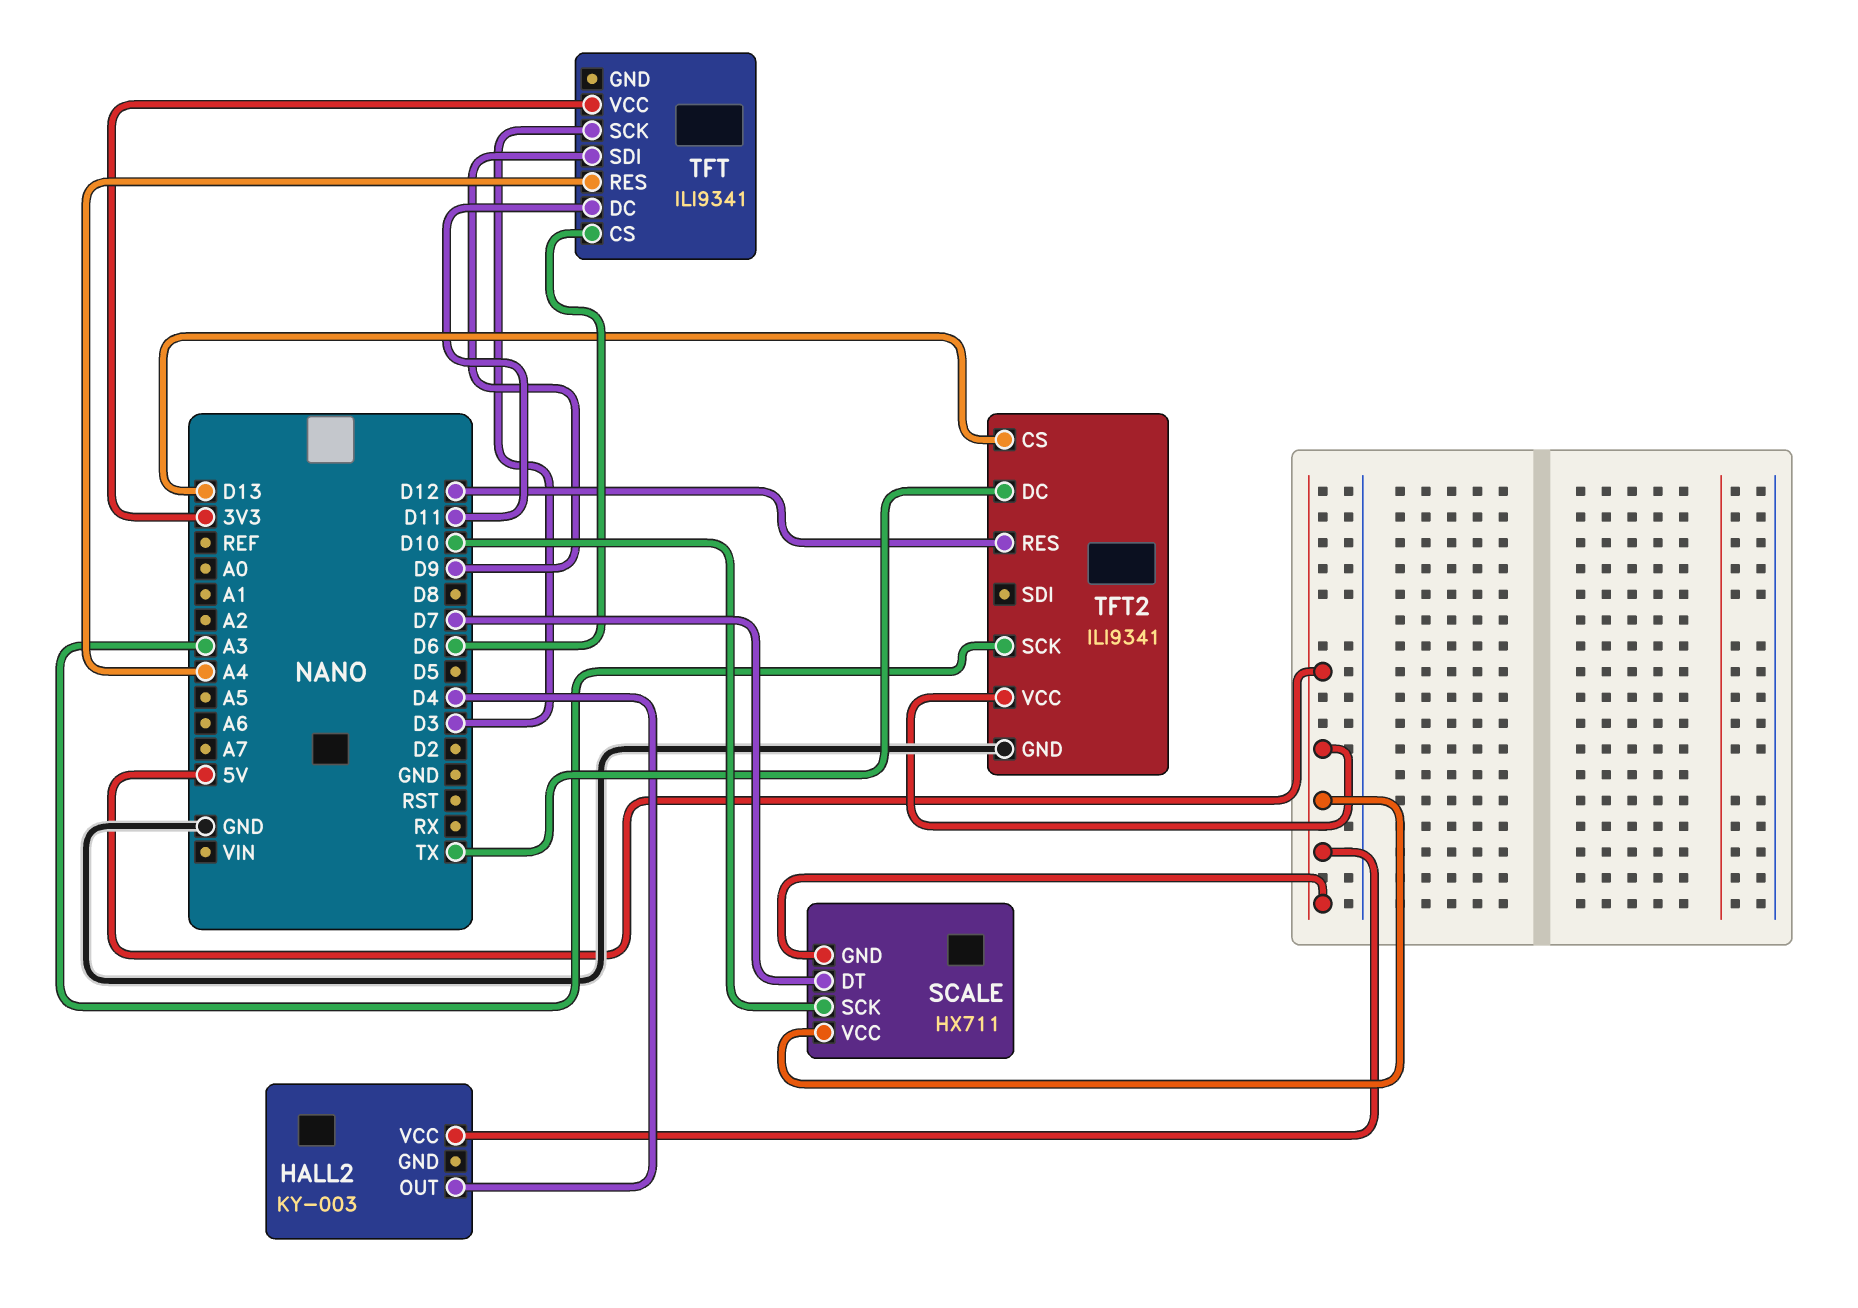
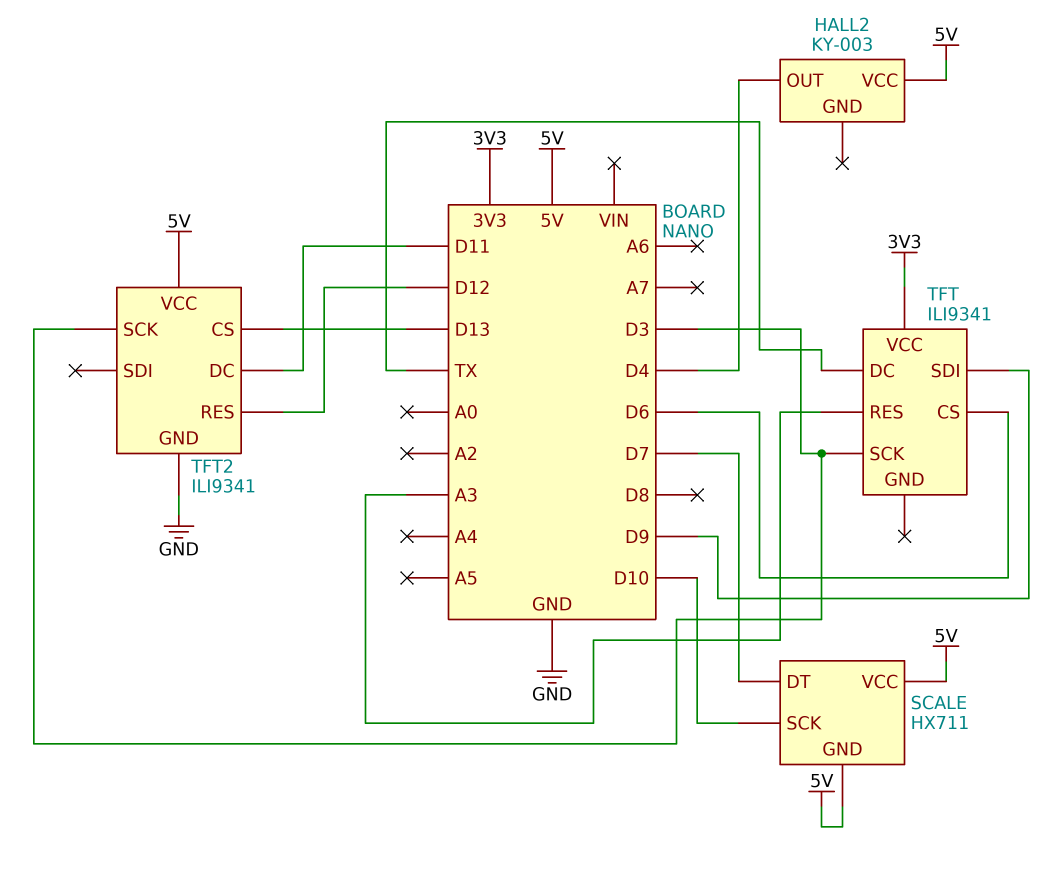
TFT pin DC: D11 -> TX
TFT pin RES: A4 -> A3
TFT2 pin DC: TX -> D11
TFT2 pin SCK: A3 -> D3

